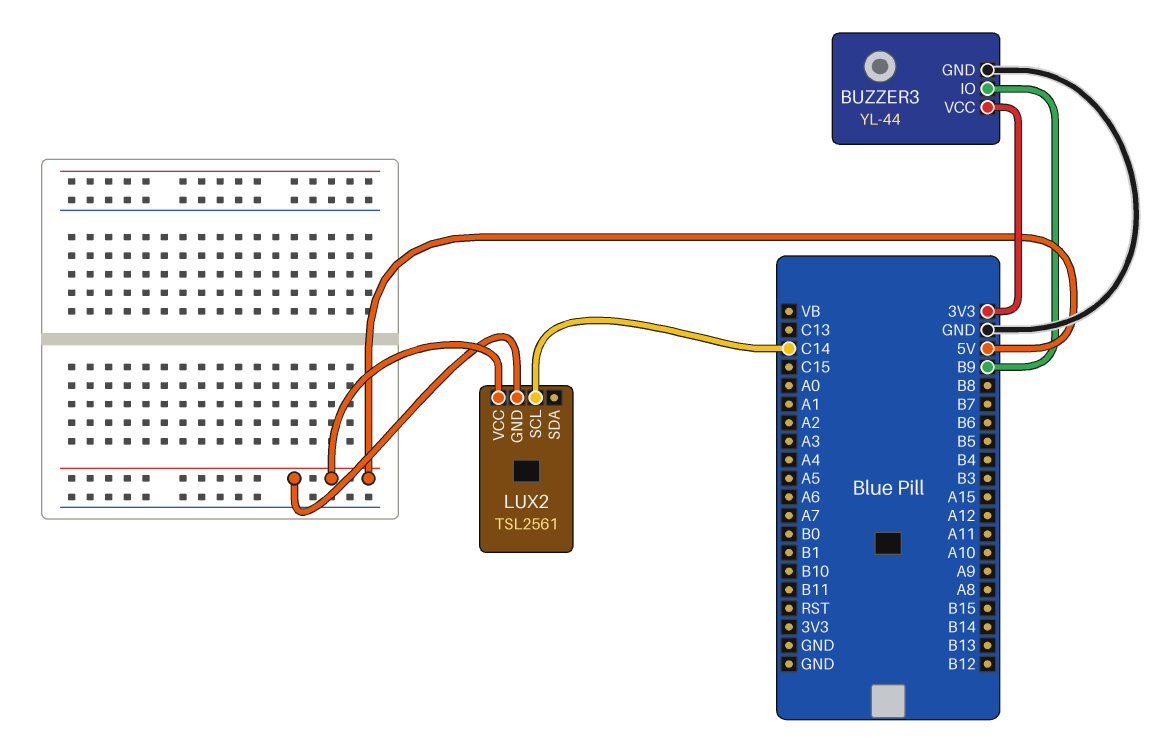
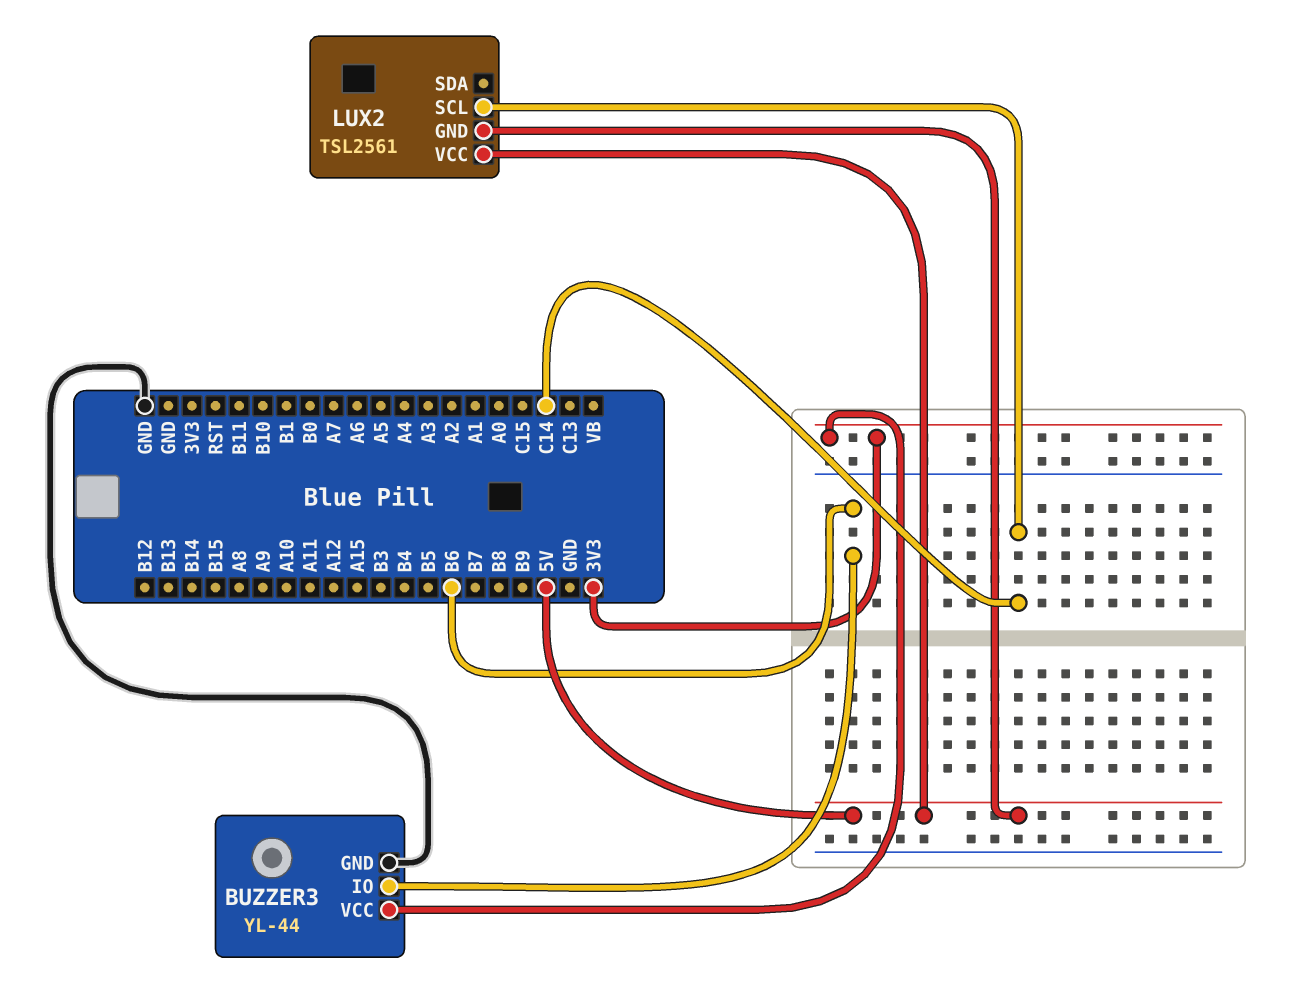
BUZZER3 pin IO: B9 -> B6

